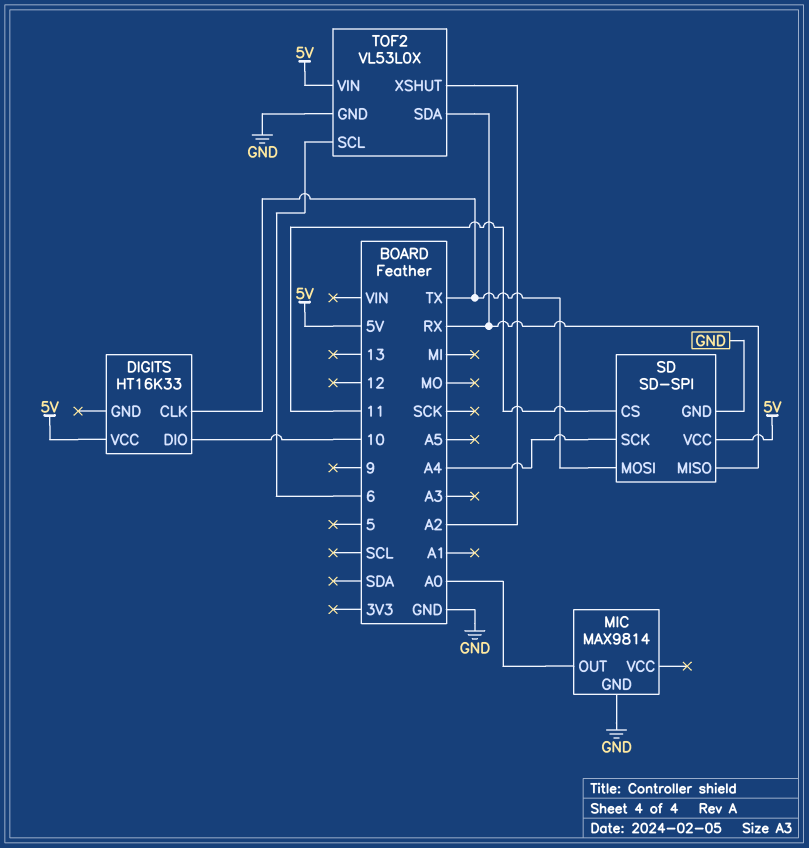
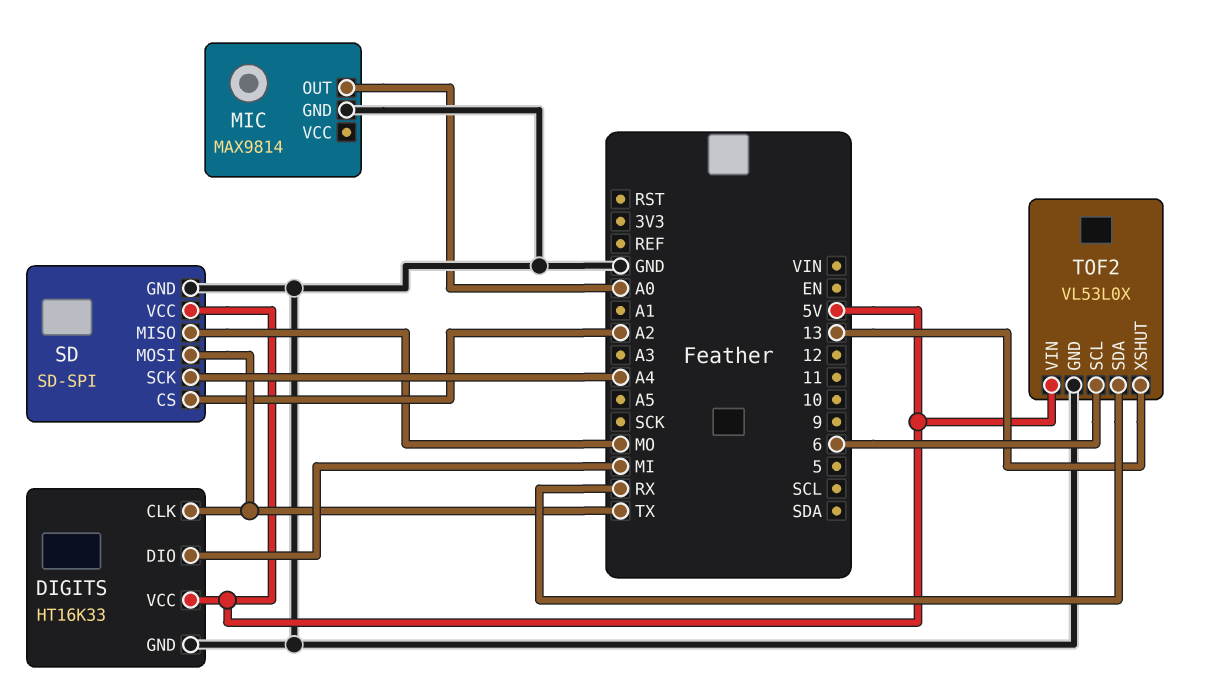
DIGITS pin DIO: 10 -> MI
DIGITS pin GND: none -> GND
SD pin CS: 11 -> A2
SD pin MISO: RX -> MO
TOF2 pin XSHUT: A2 -> 13

